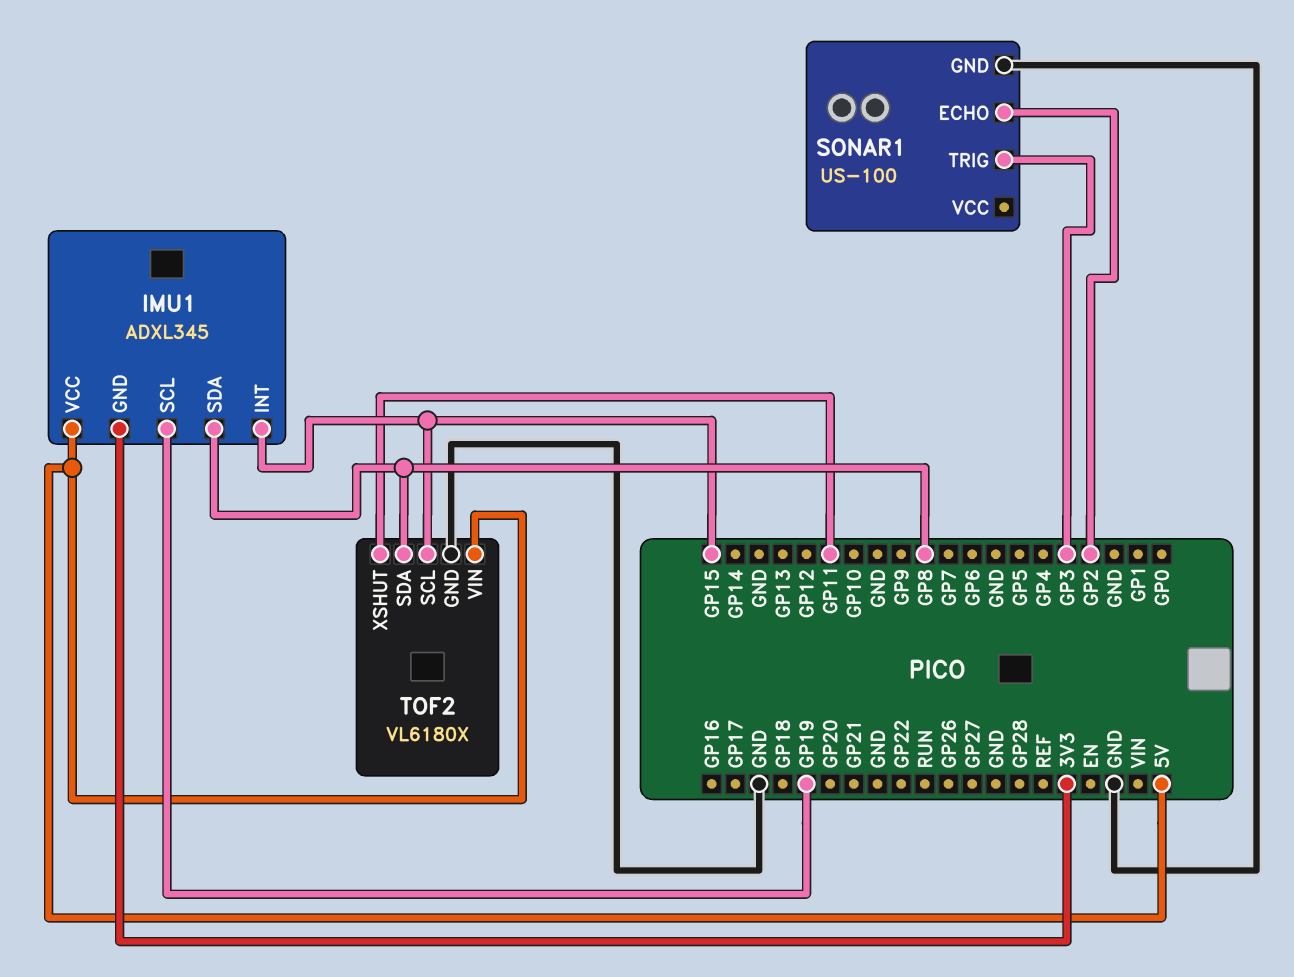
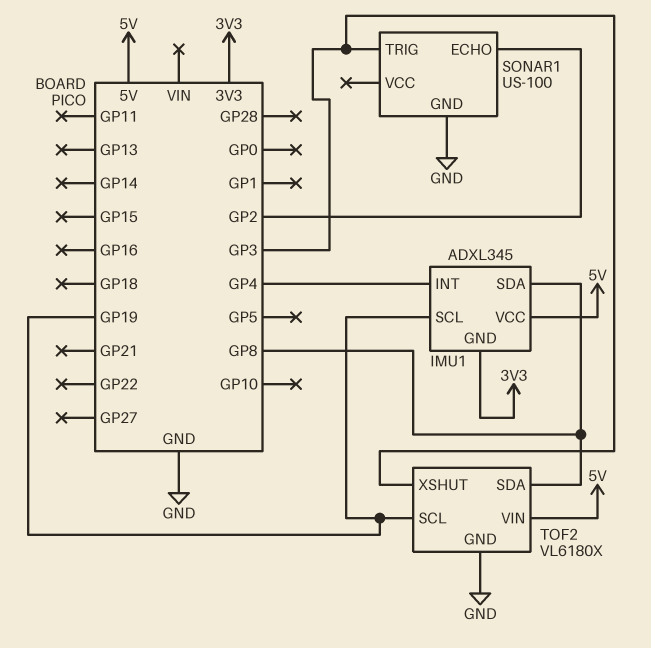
IMU1 pin INT: GP15 -> GP4
TOF2 pin SCL: GP15 -> GP19
TOF2 pin XSHUT: GP11 -> GP3

